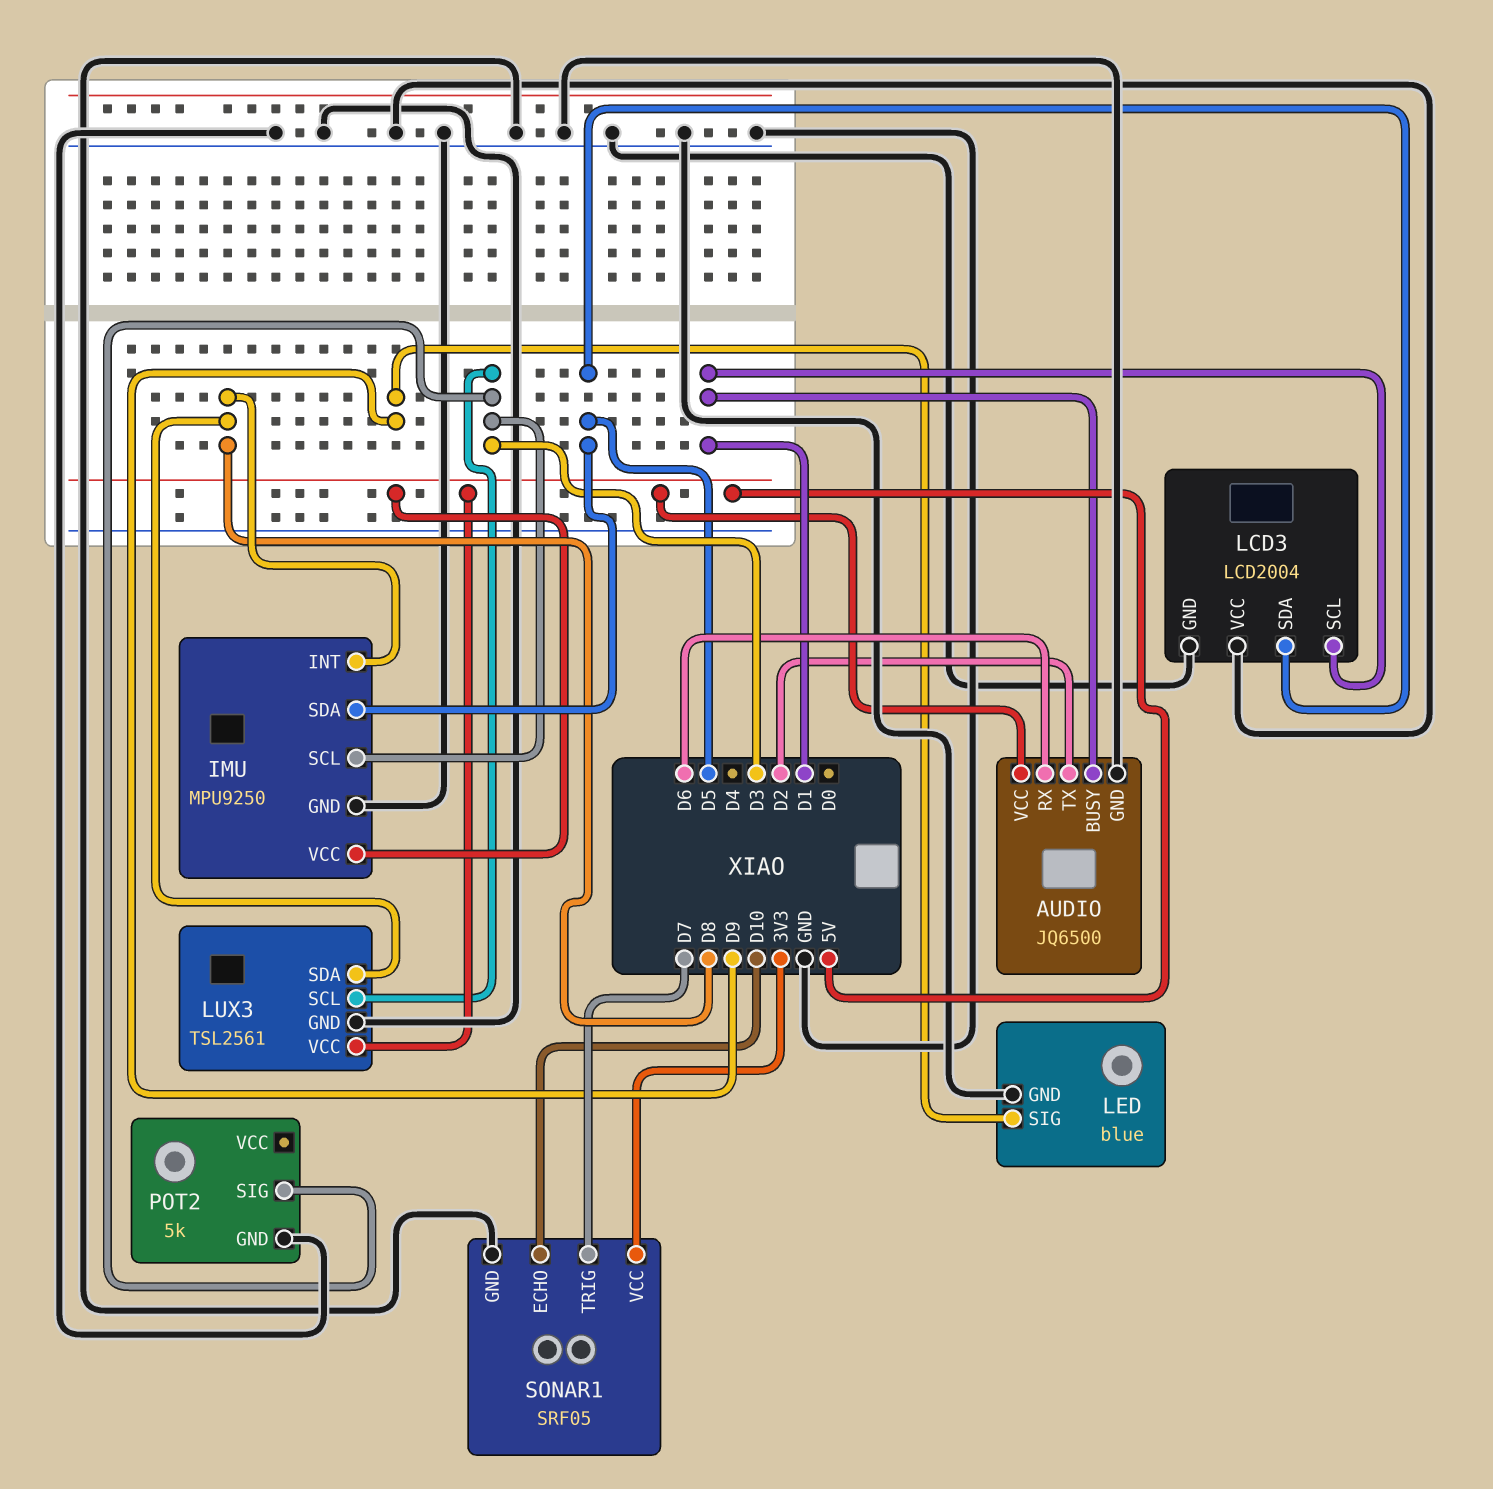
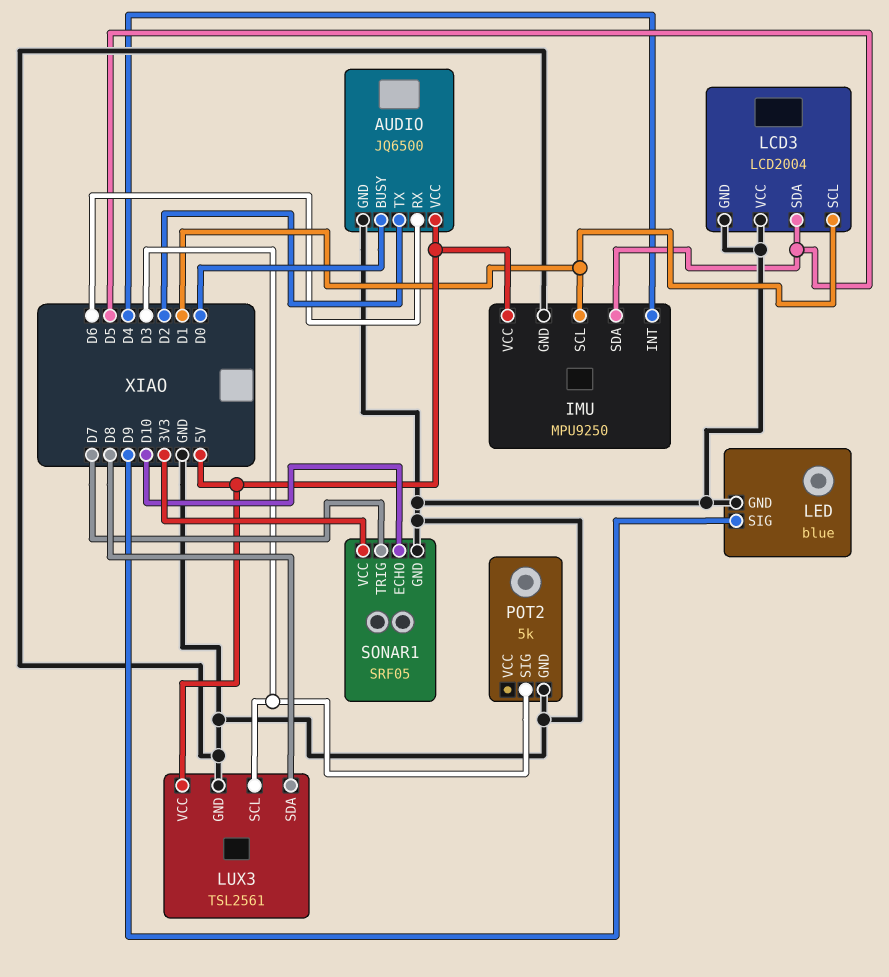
AUDIO pin BUSY: D1 -> D0
IMU pin INT: D8 -> D4
IMU pin SCL: D3 -> D1

